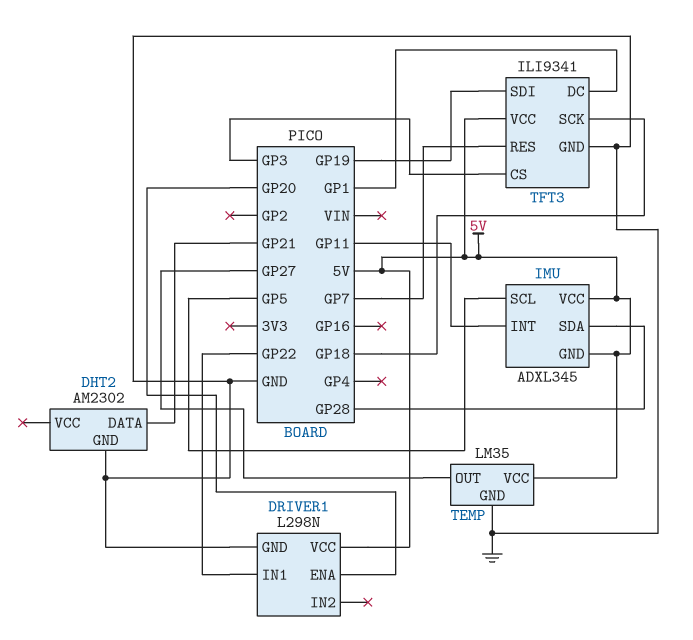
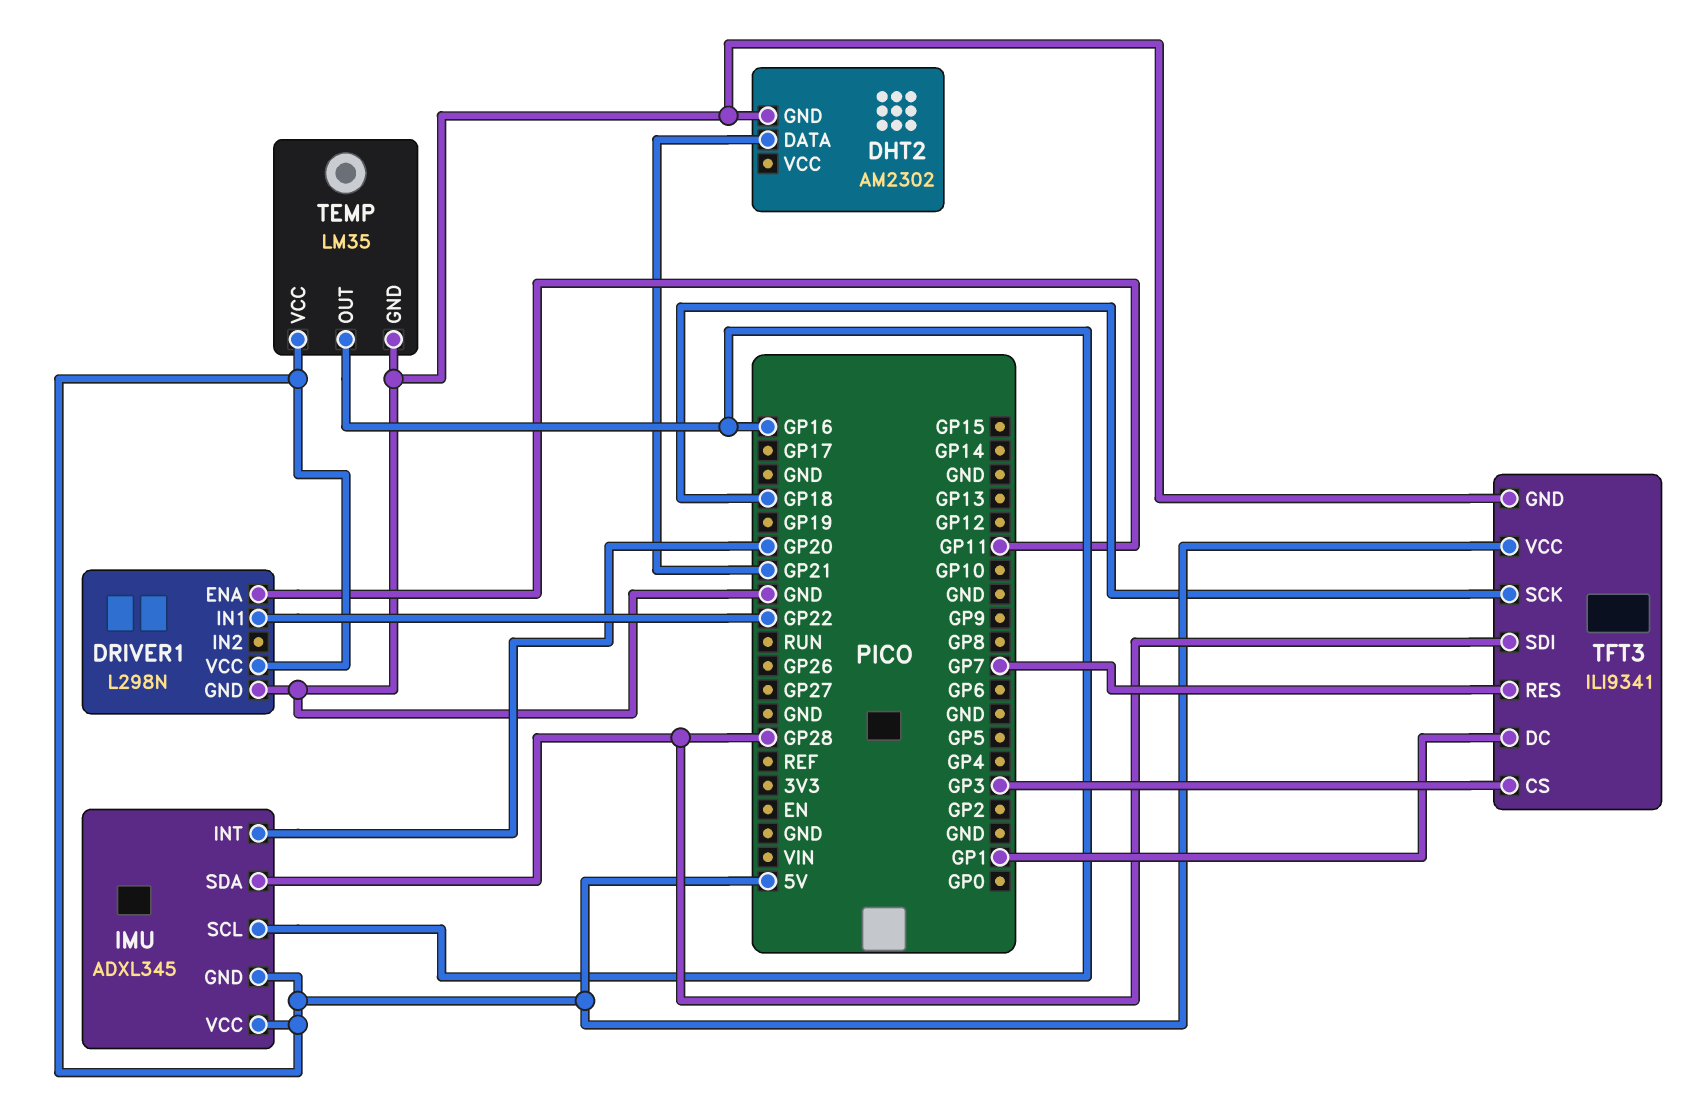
DRIVER1 pin ENA: GP20 -> GP11
IMU pin INT: GP11 -> GP20
IMU pin SCL: GP5 -> GP16
TEMP pin OUT: GP27 -> GP16
TFT3 pin SDI: GP19 -> GP28

